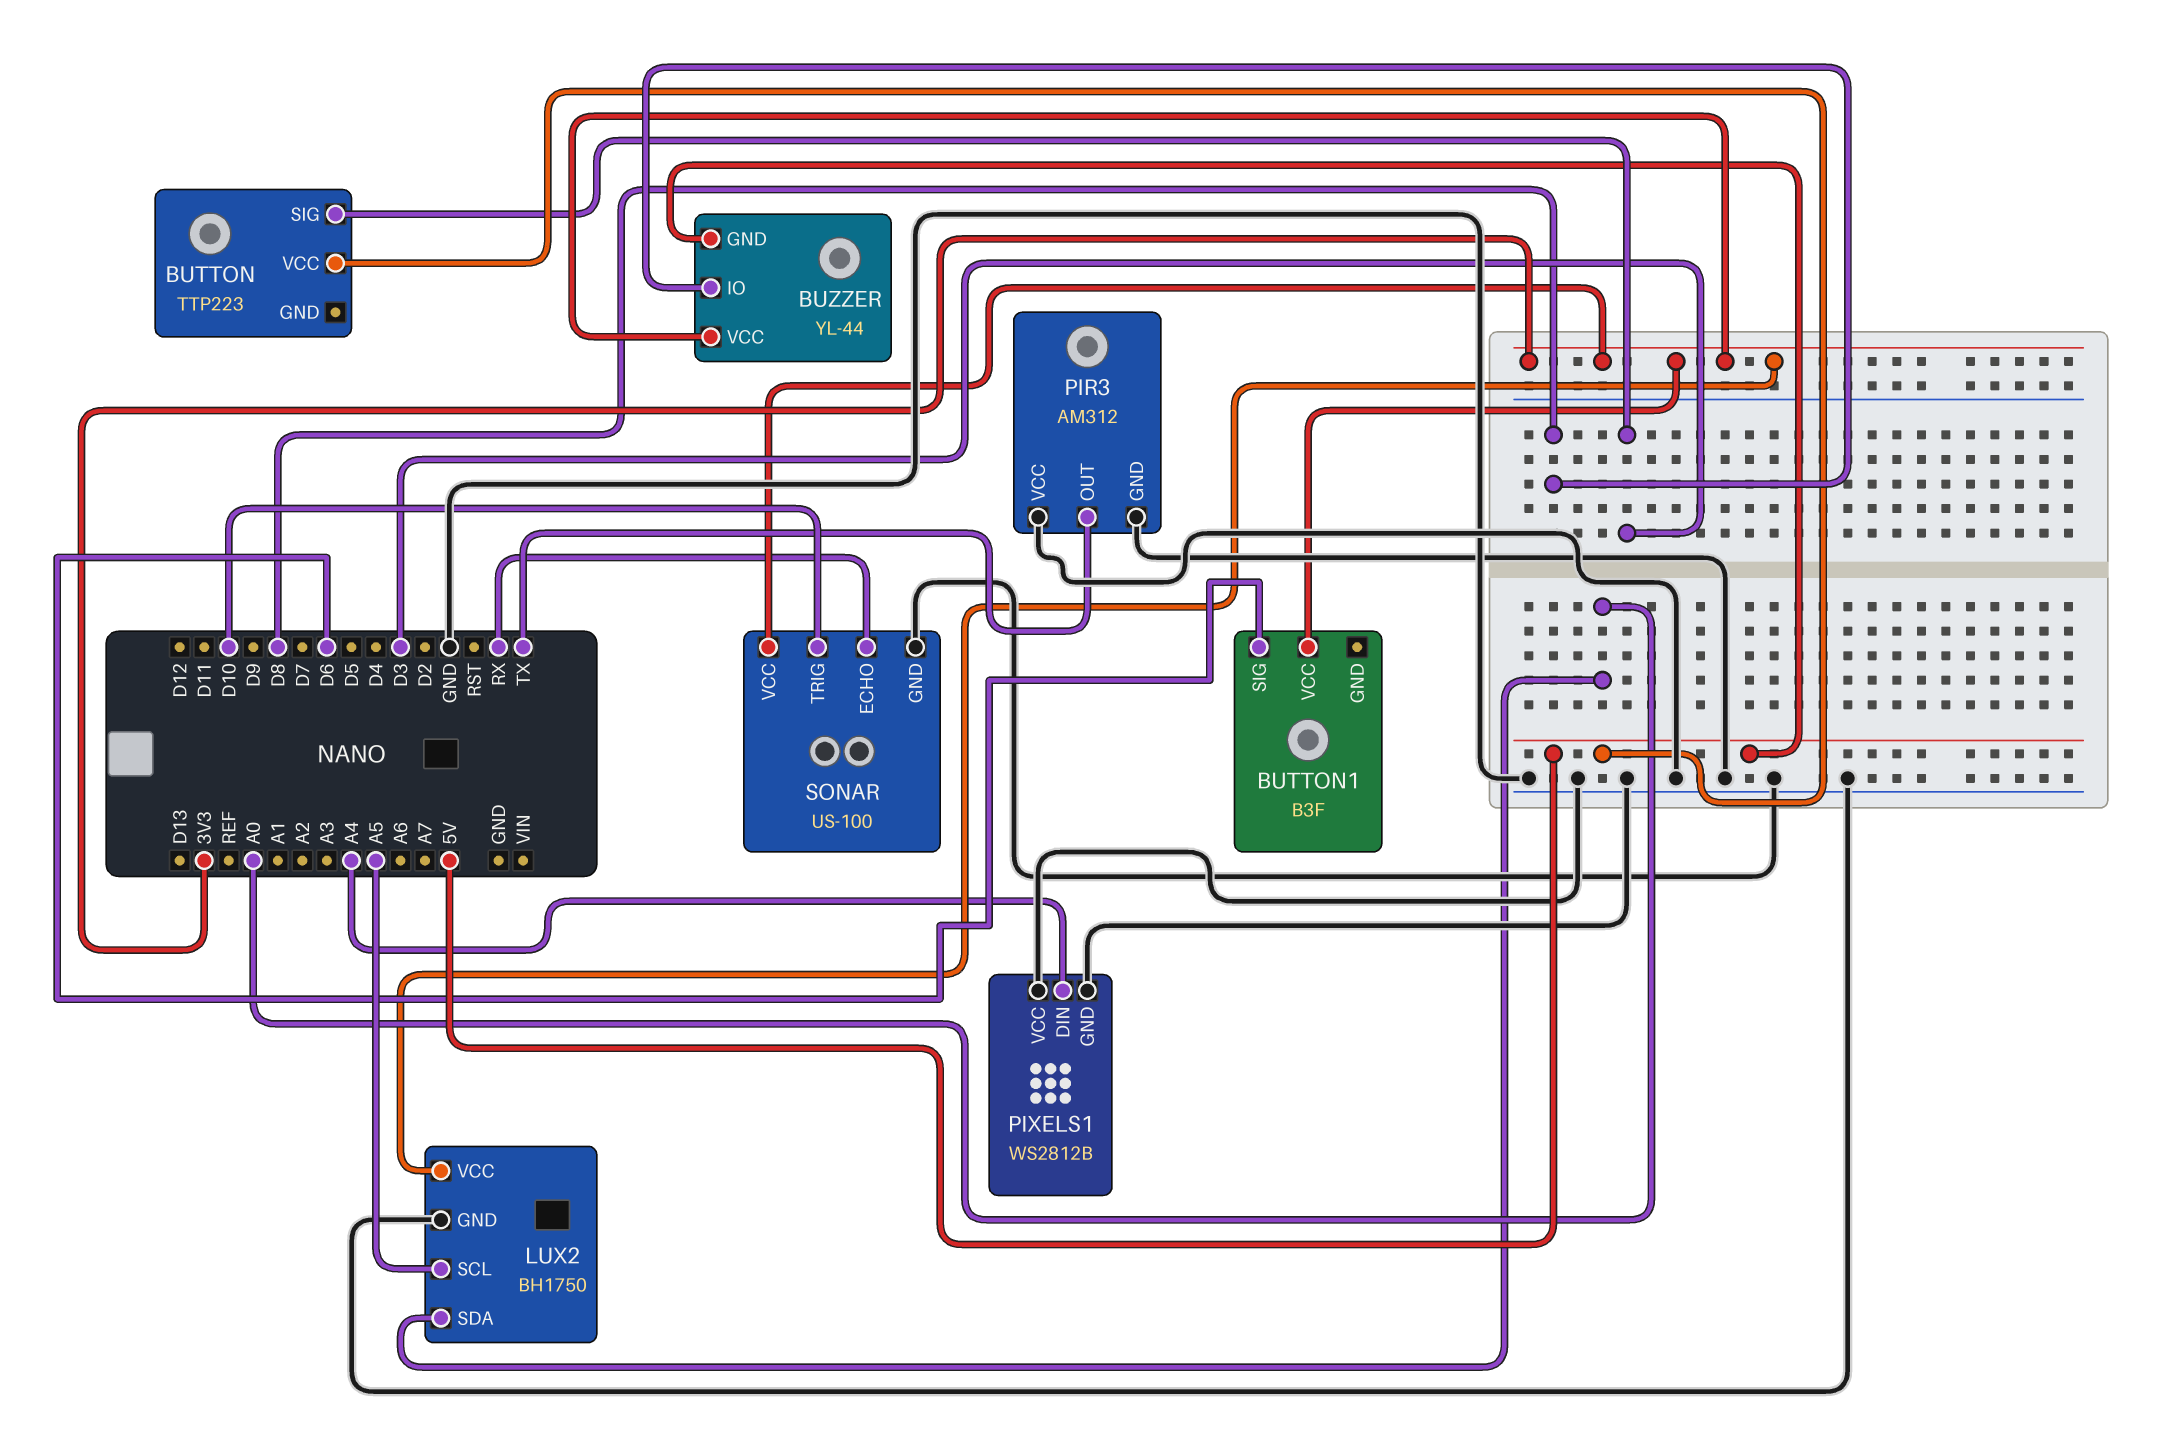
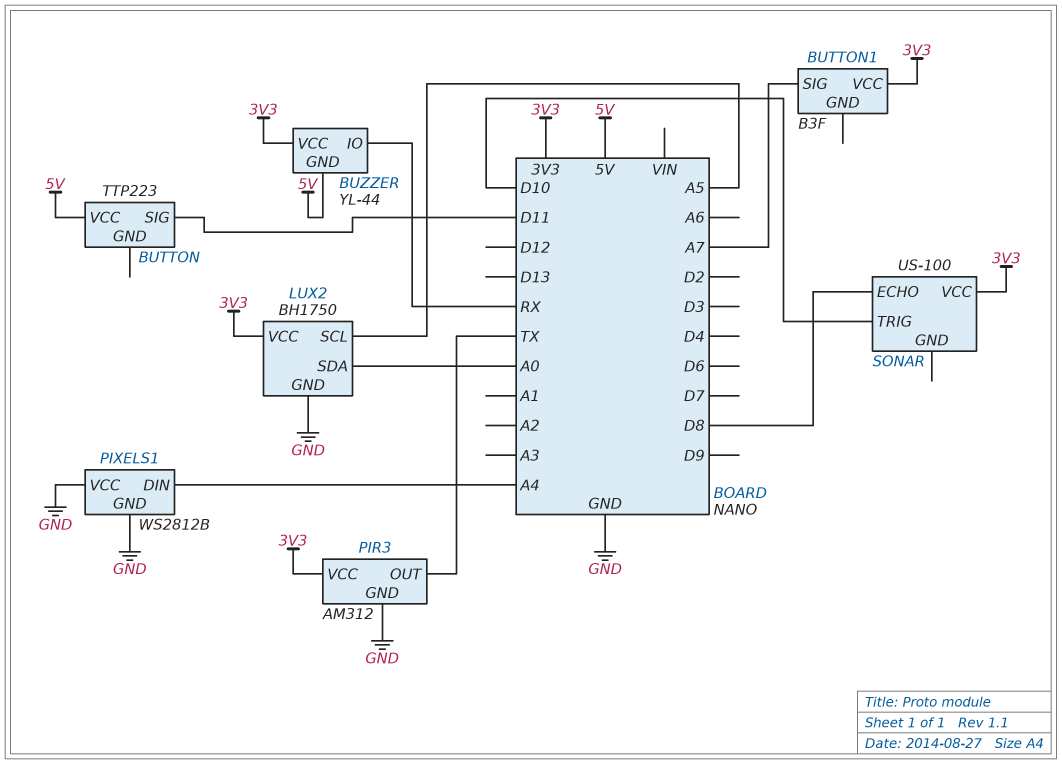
BUTTON pin SIG: D3 -> D11
BUTTON1 pin SIG: D6 -> A7
BUZZER pin IO: D8 -> RX
PIR3 pin VCC: GND -> 3V3
SONAR pin ECHO: RX -> D8
SONAR pin GND: GND -> none

